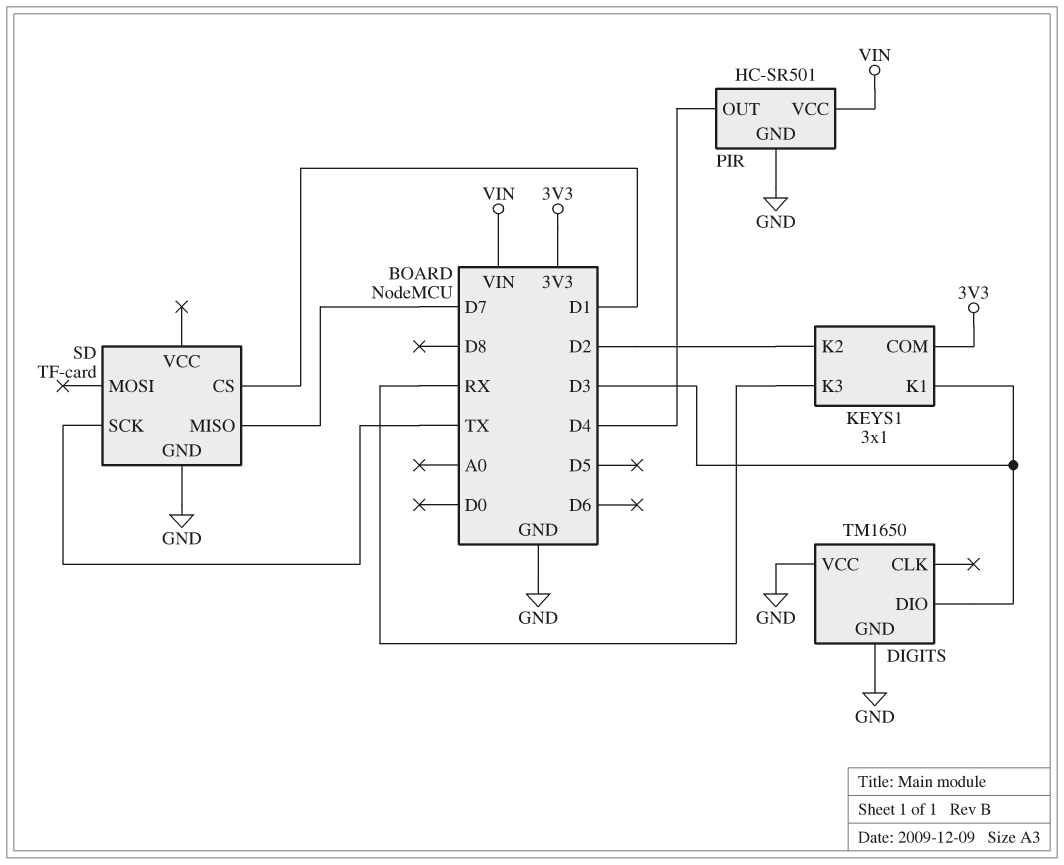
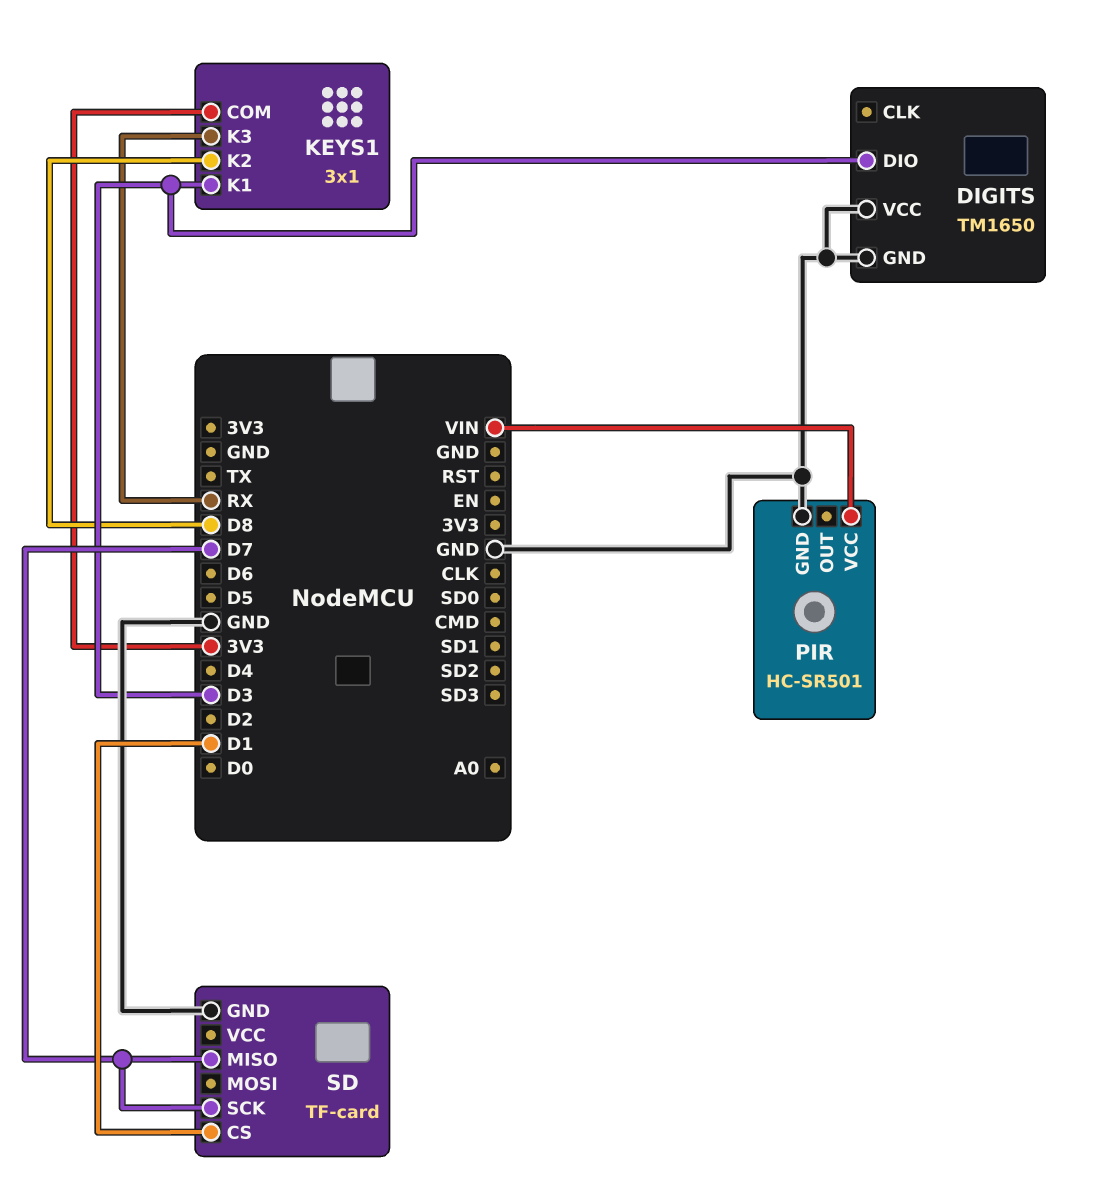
KEYS1 pin K2: D2 -> D8
PIR pin OUT: D4 -> none
SD pin SCK: TX -> D7

